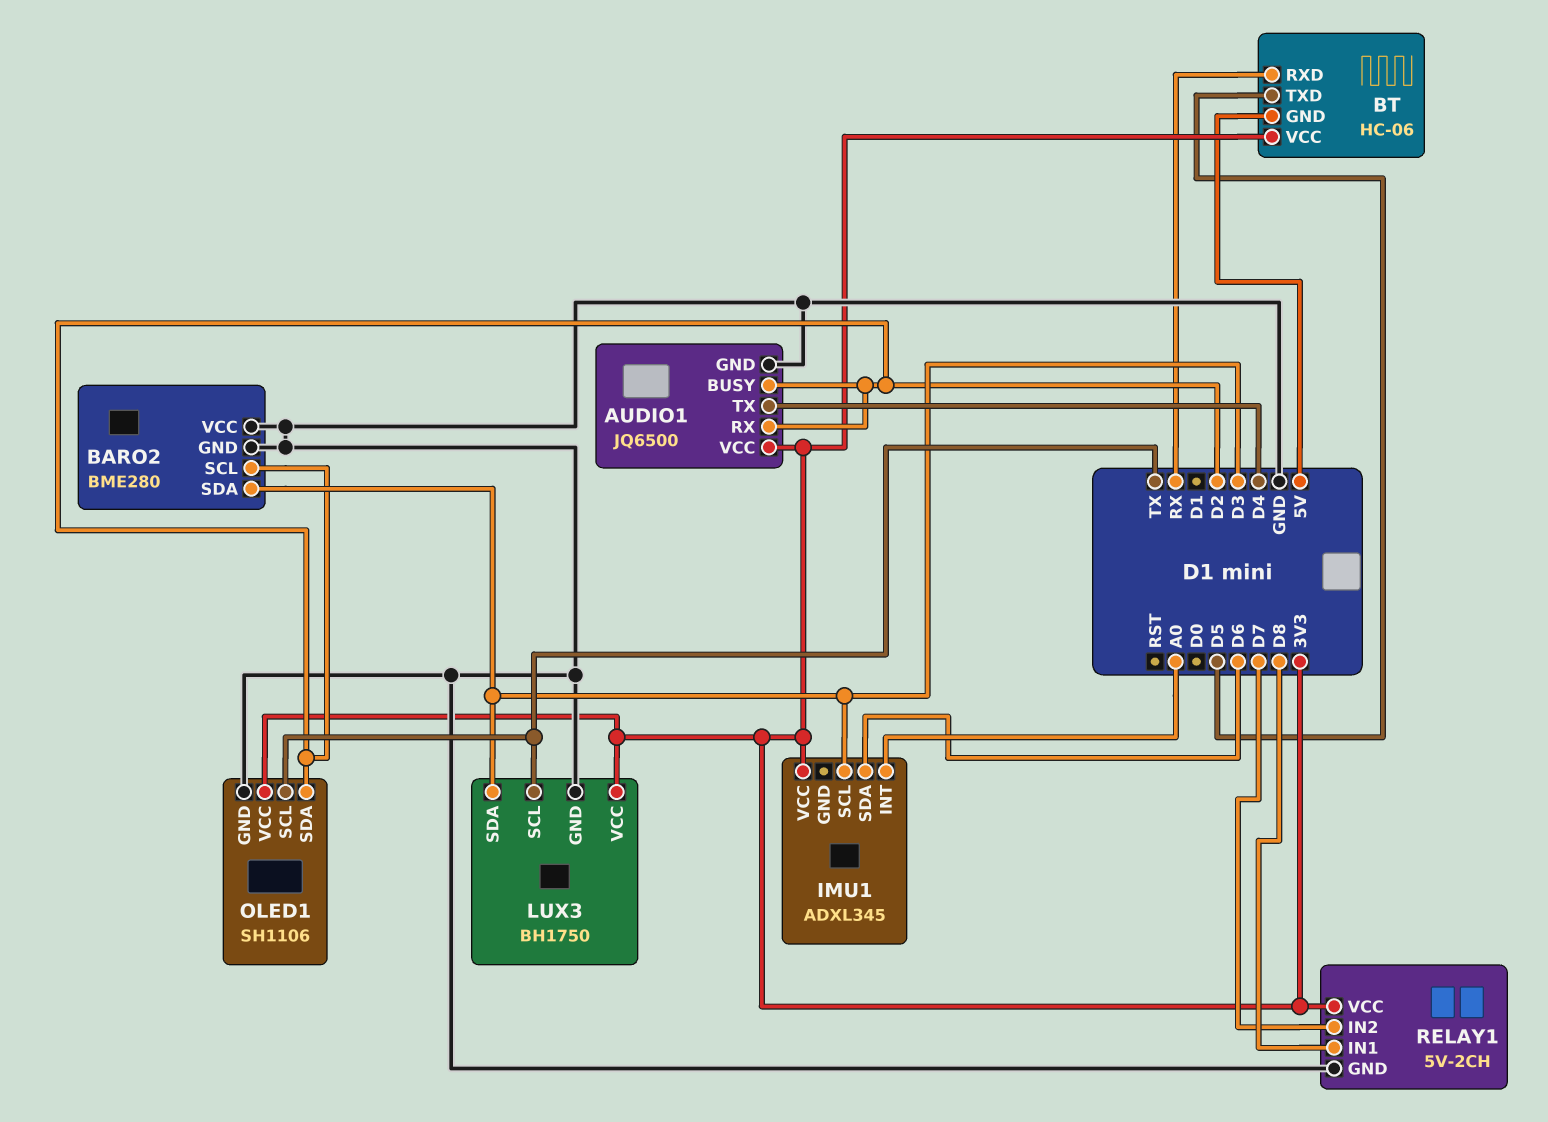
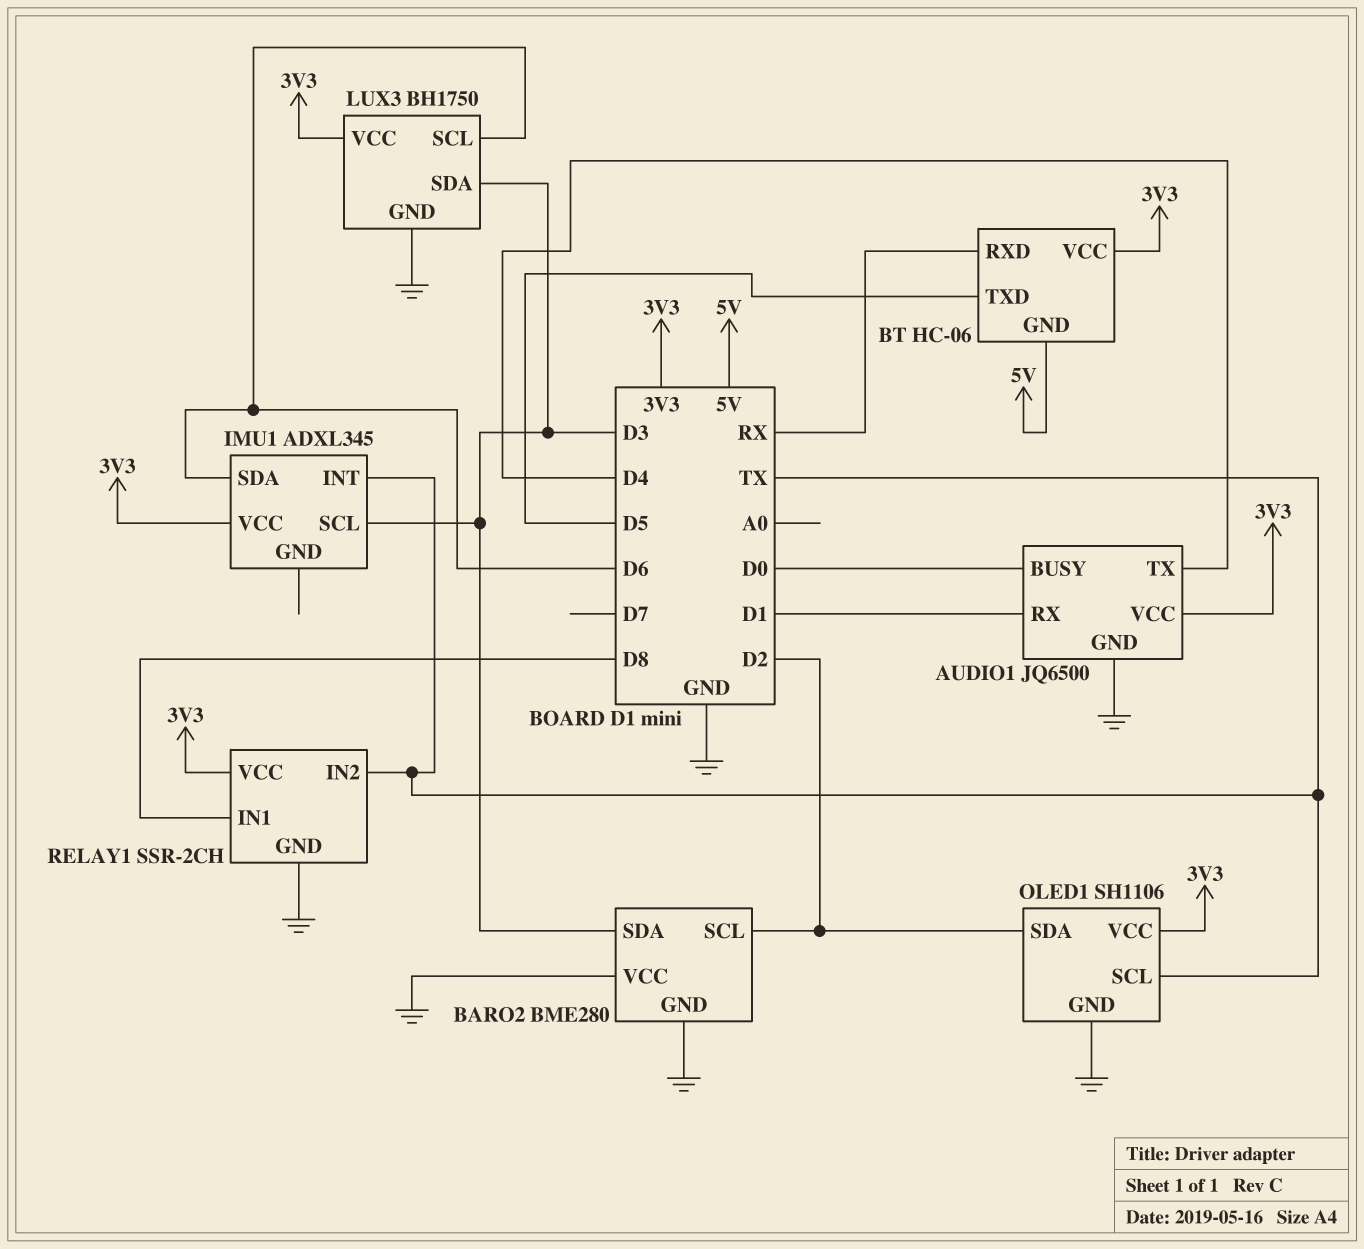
AUDIO1 pin BUSY: D2 -> D0
AUDIO1 pin RX: D2 -> D1
IMU1 pin INT: A0 -> TX
LUX3 pin SCL: TX -> D6
RELAY1: 5V-2CH -> SSR-2CH
RELAY1 pin IN2: D7 -> TX

